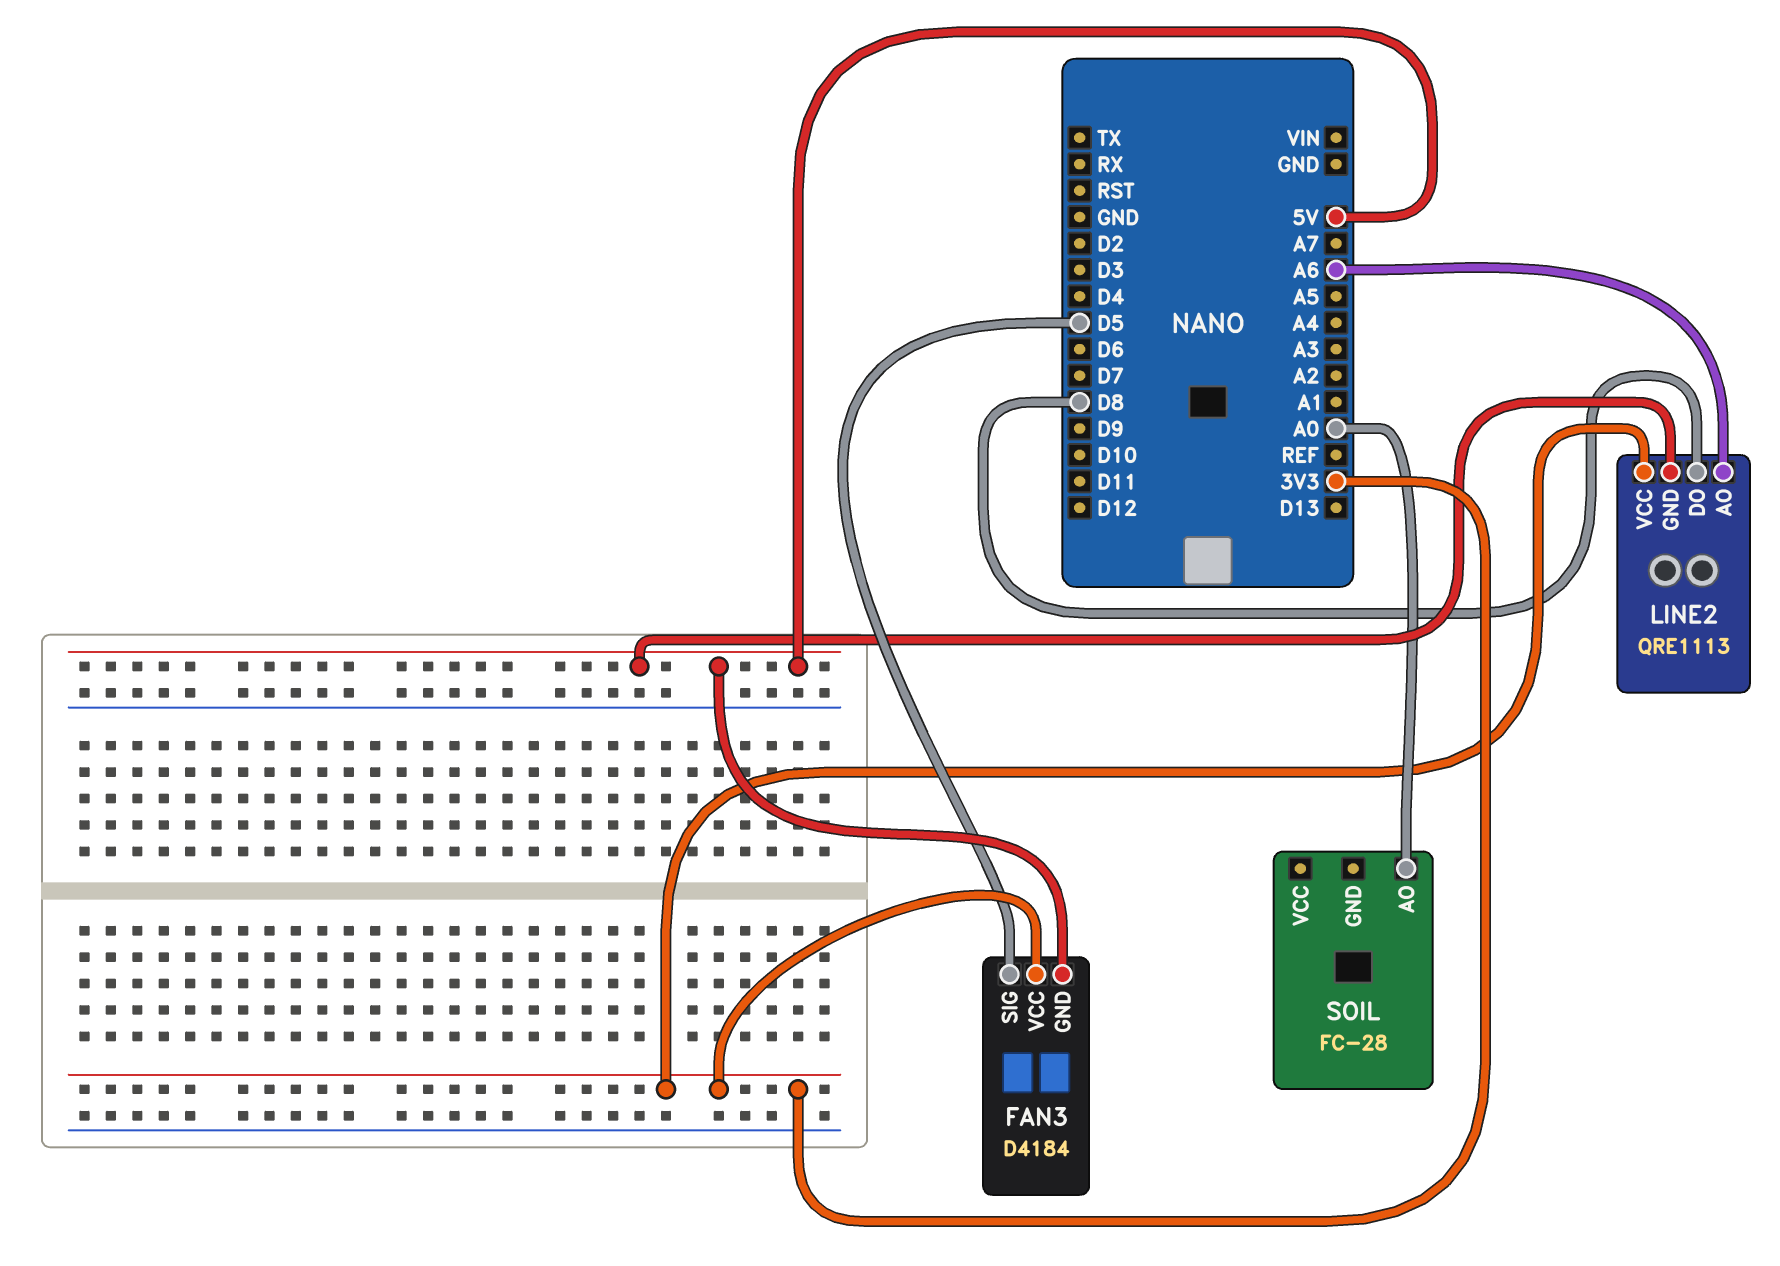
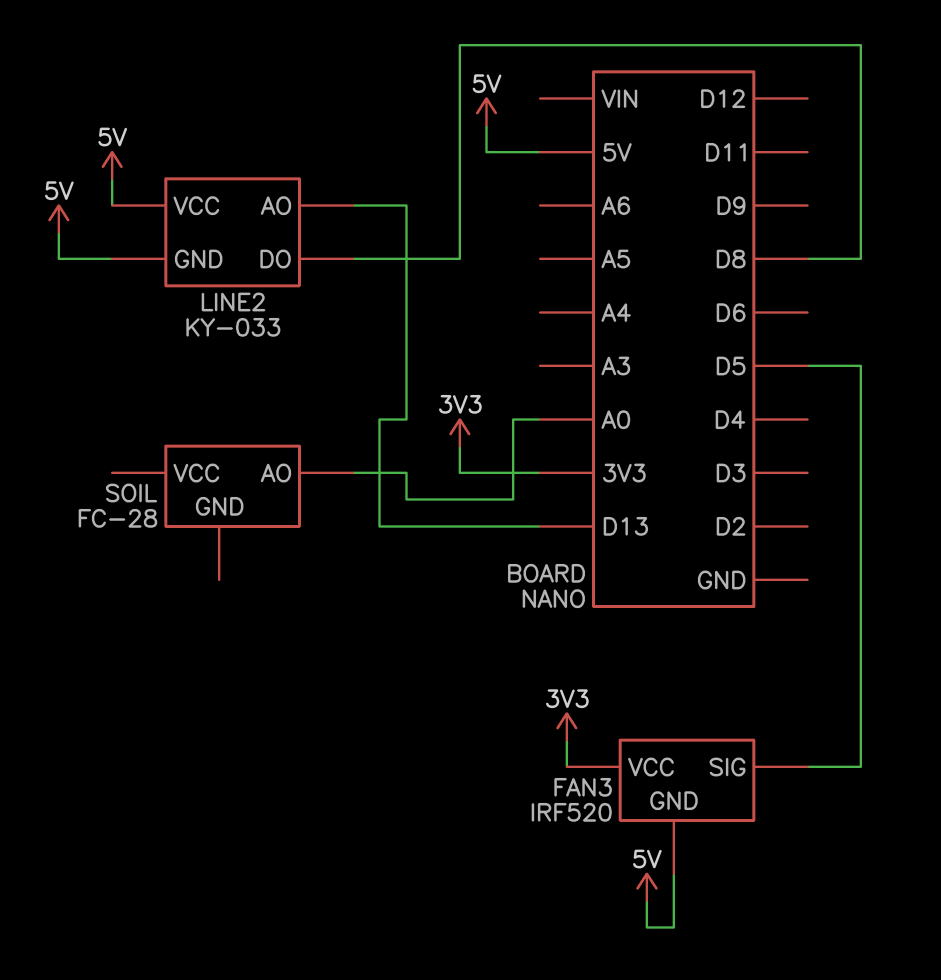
FAN3: D4184 -> IRF520
LINE2: QRE1113 -> KY-033
LINE2 pin AO: A6 -> D13
LINE2 pin VCC: 3V3 -> 5V

